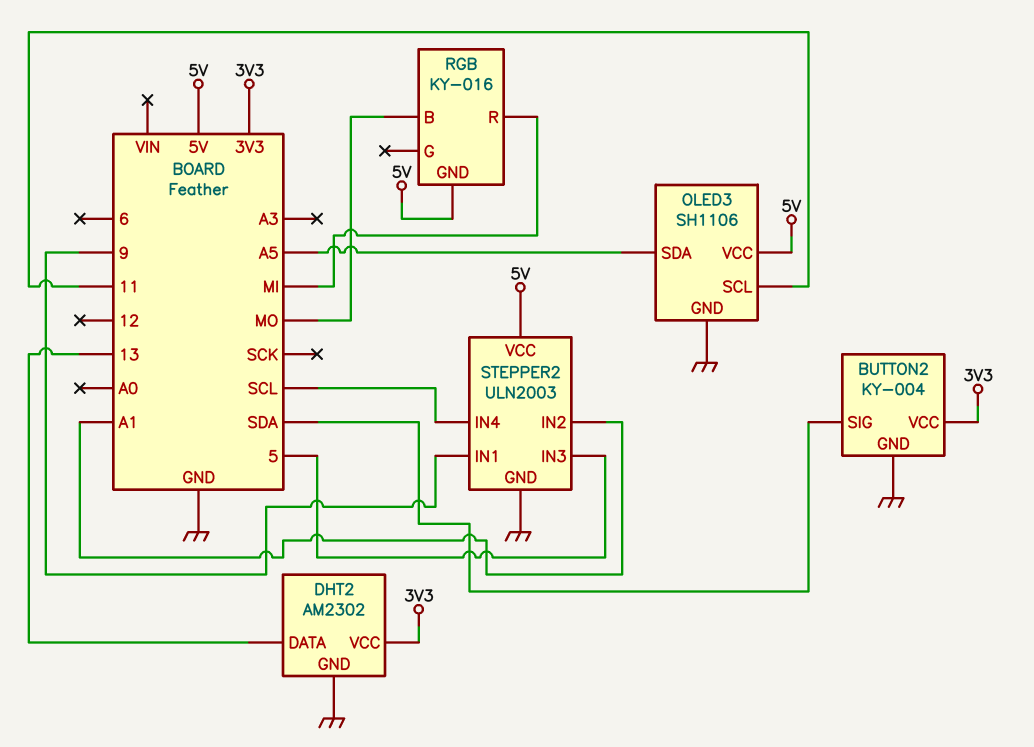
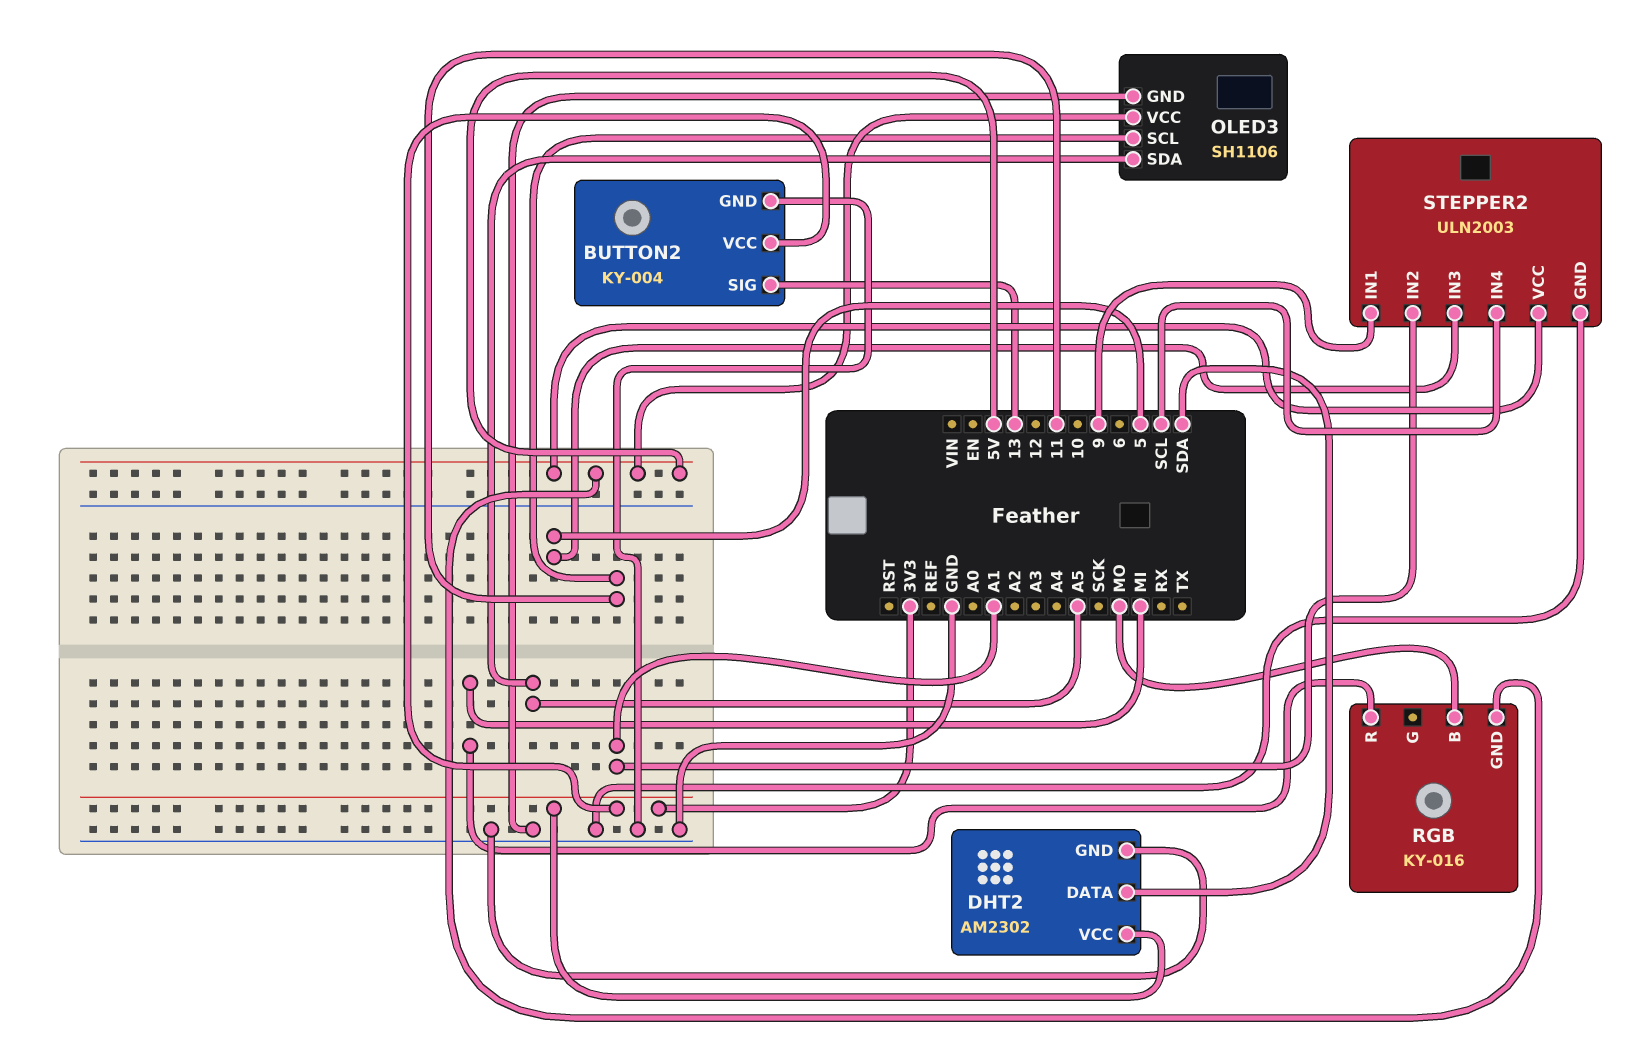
BUTTON2 pin SIG: SDA -> 13
DHT2 pin DATA: 13 -> SDA

